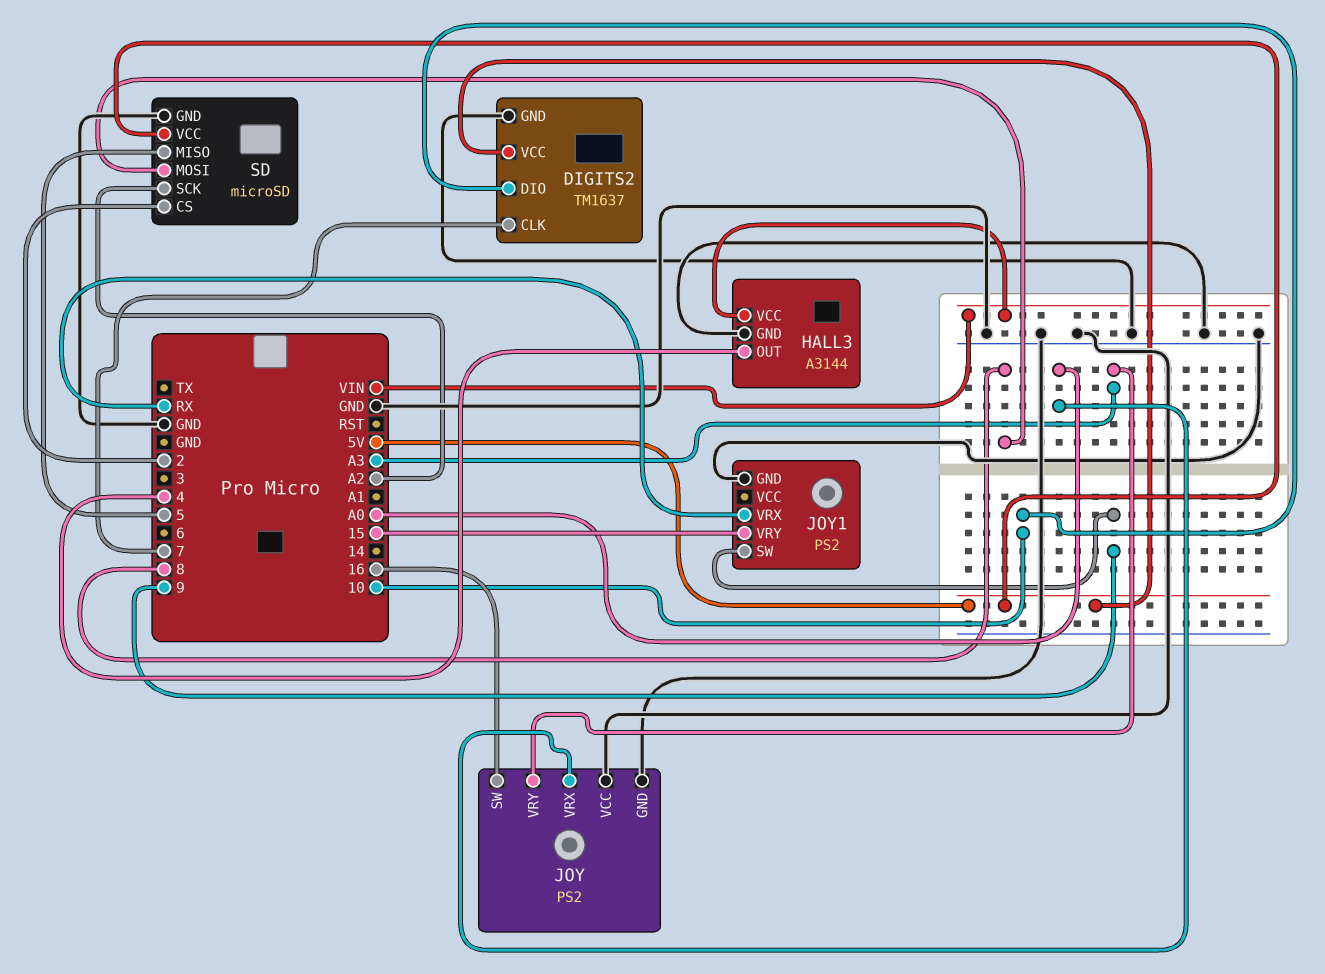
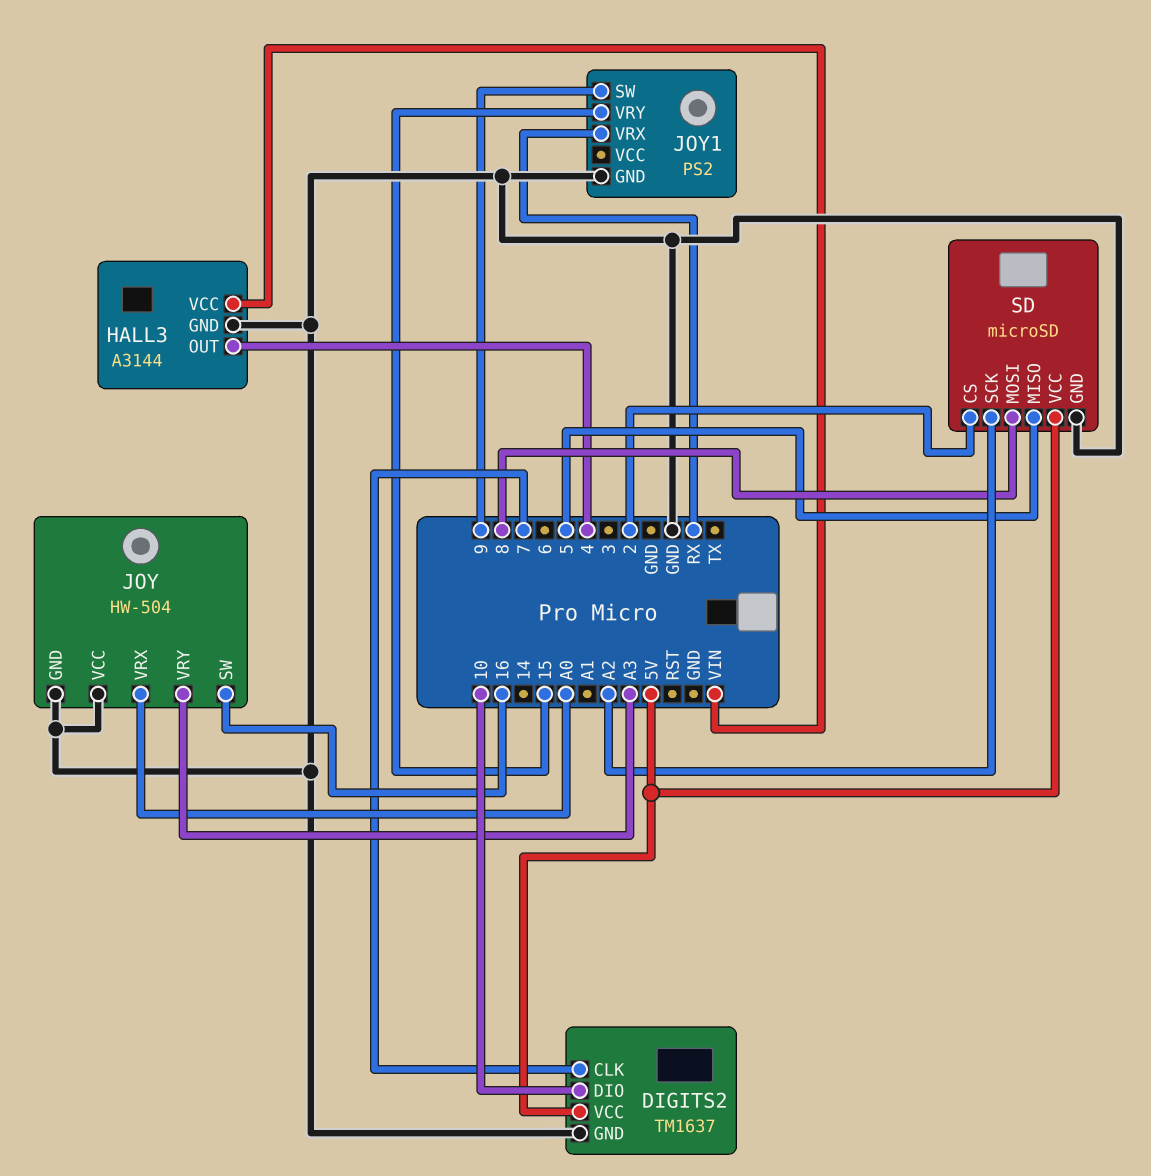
JOY: PS2 -> HW-504

